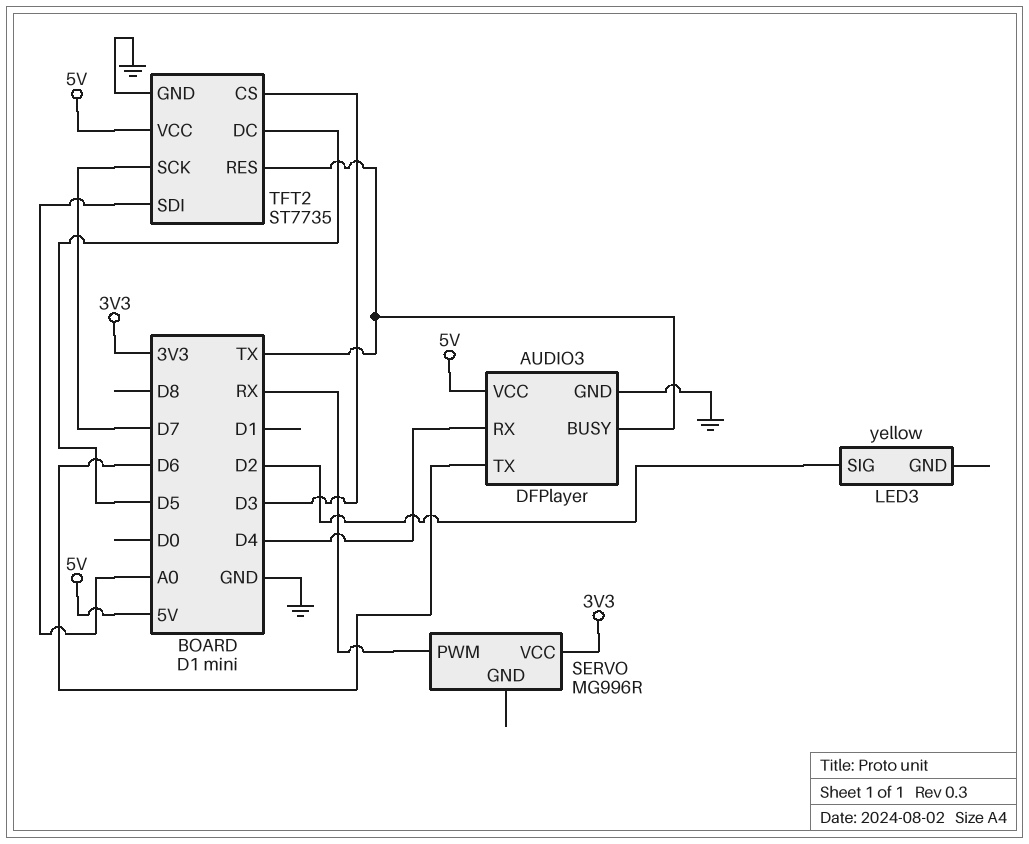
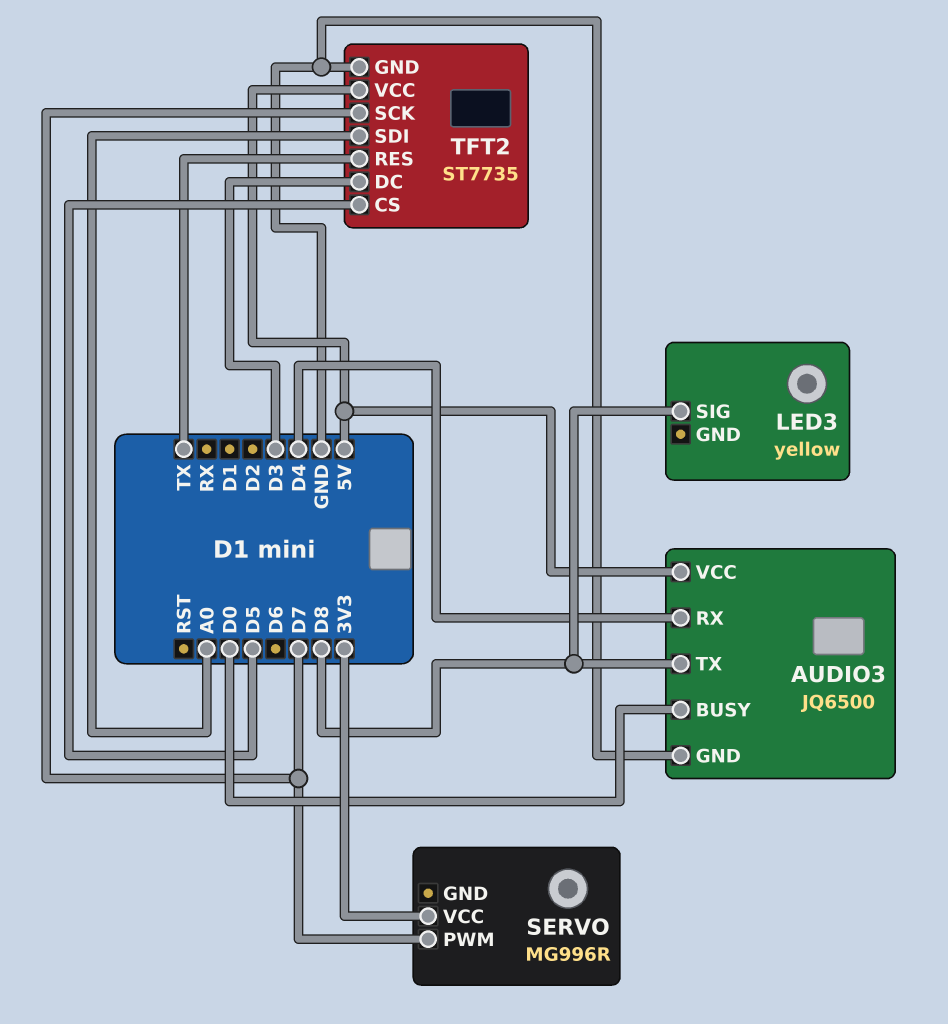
AUDIO3: DFPlayer -> JQ6500
AUDIO3 pin BUSY: TX -> D0
AUDIO3 pin TX: D6 -> D8
LED3 pin SIG: D2 -> D8
SERVO pin PWM: RX -> D7
TFT2 pin CS: D3 -> D5
TFT2 pin DC: D5 -> D3

